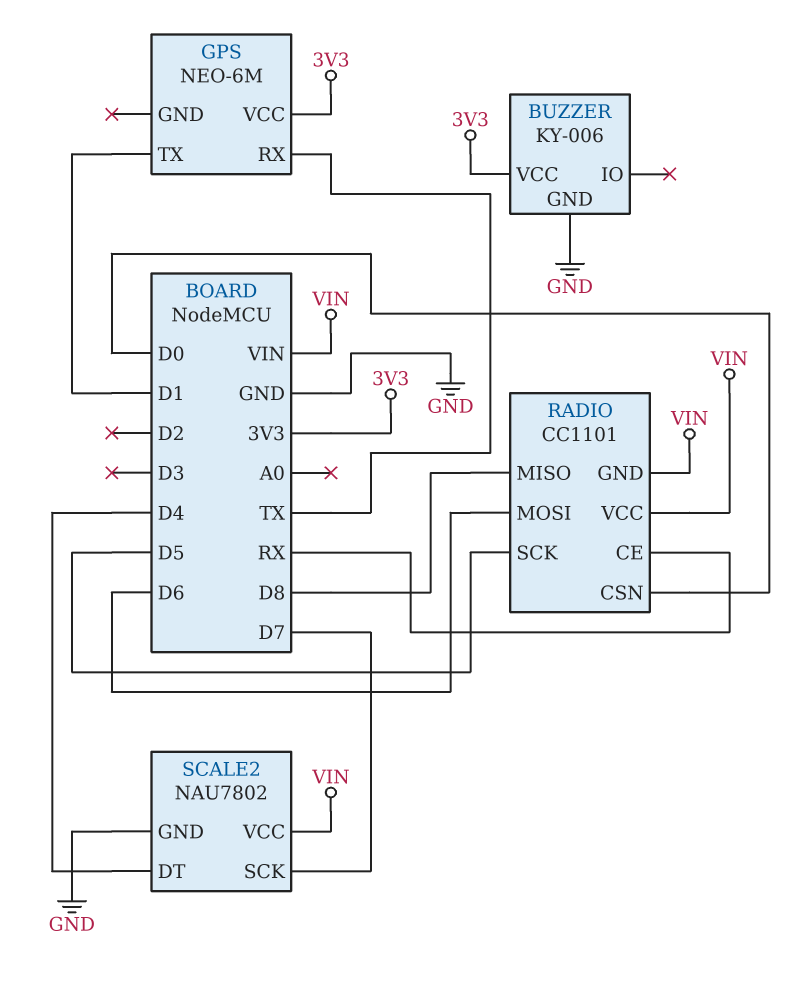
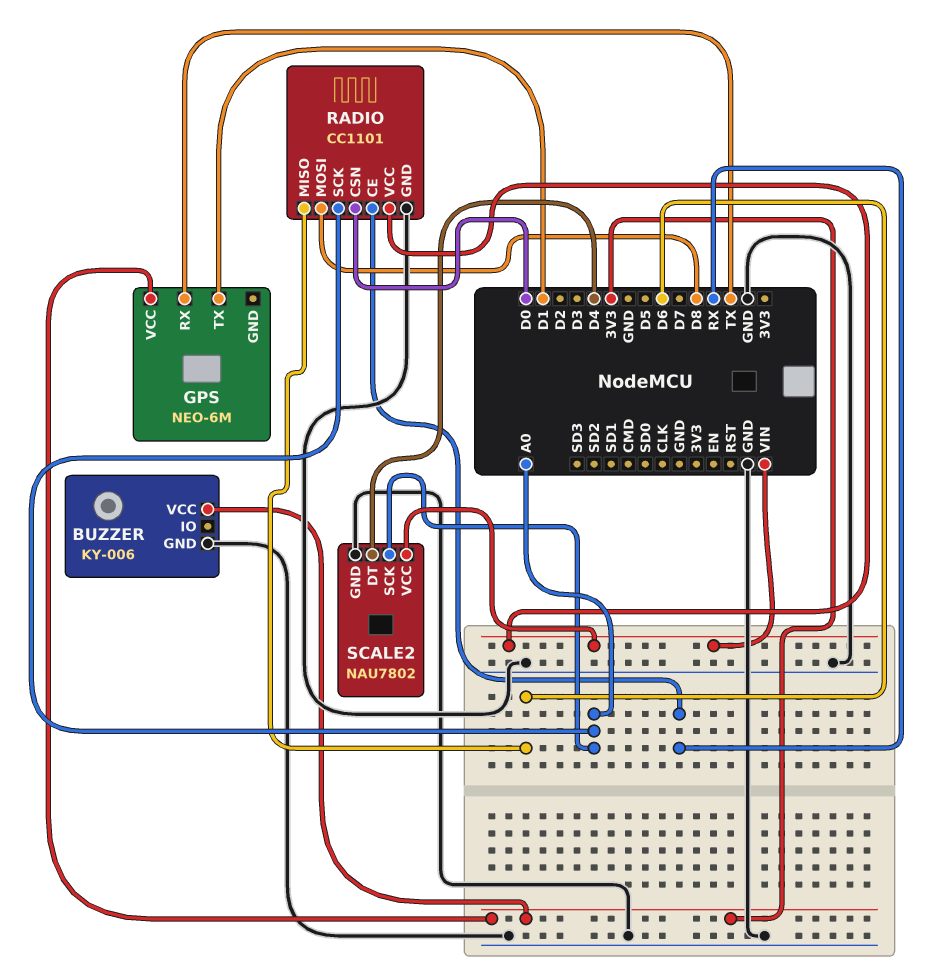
RADIO pin GND: VIN -> GND
RADIO pin MISO: D8 -> D6
RADIO pin MOSI: D6 -> D8
RADIO pin SCK: D5 -> A0
SCALE2 pin SCK: D7 -> A0

